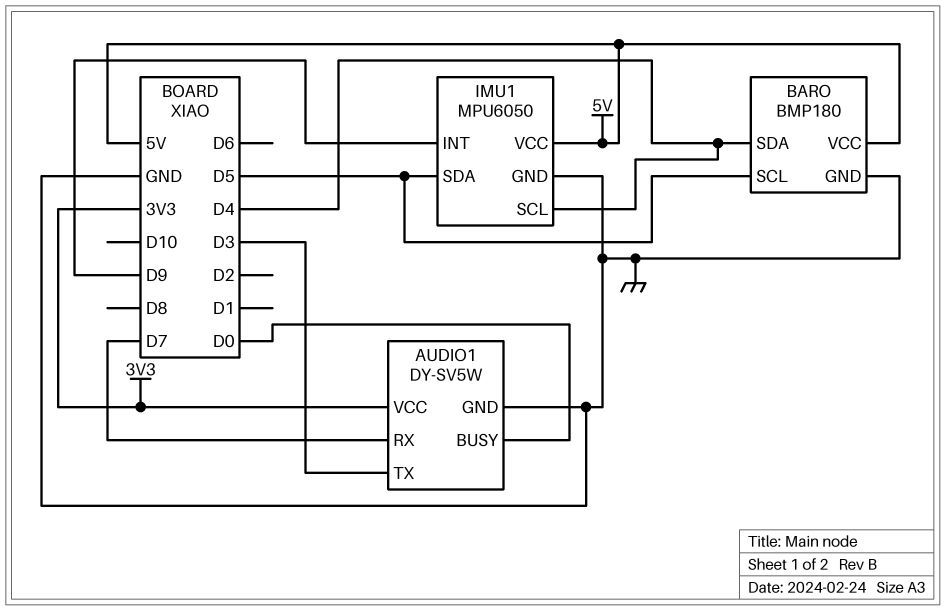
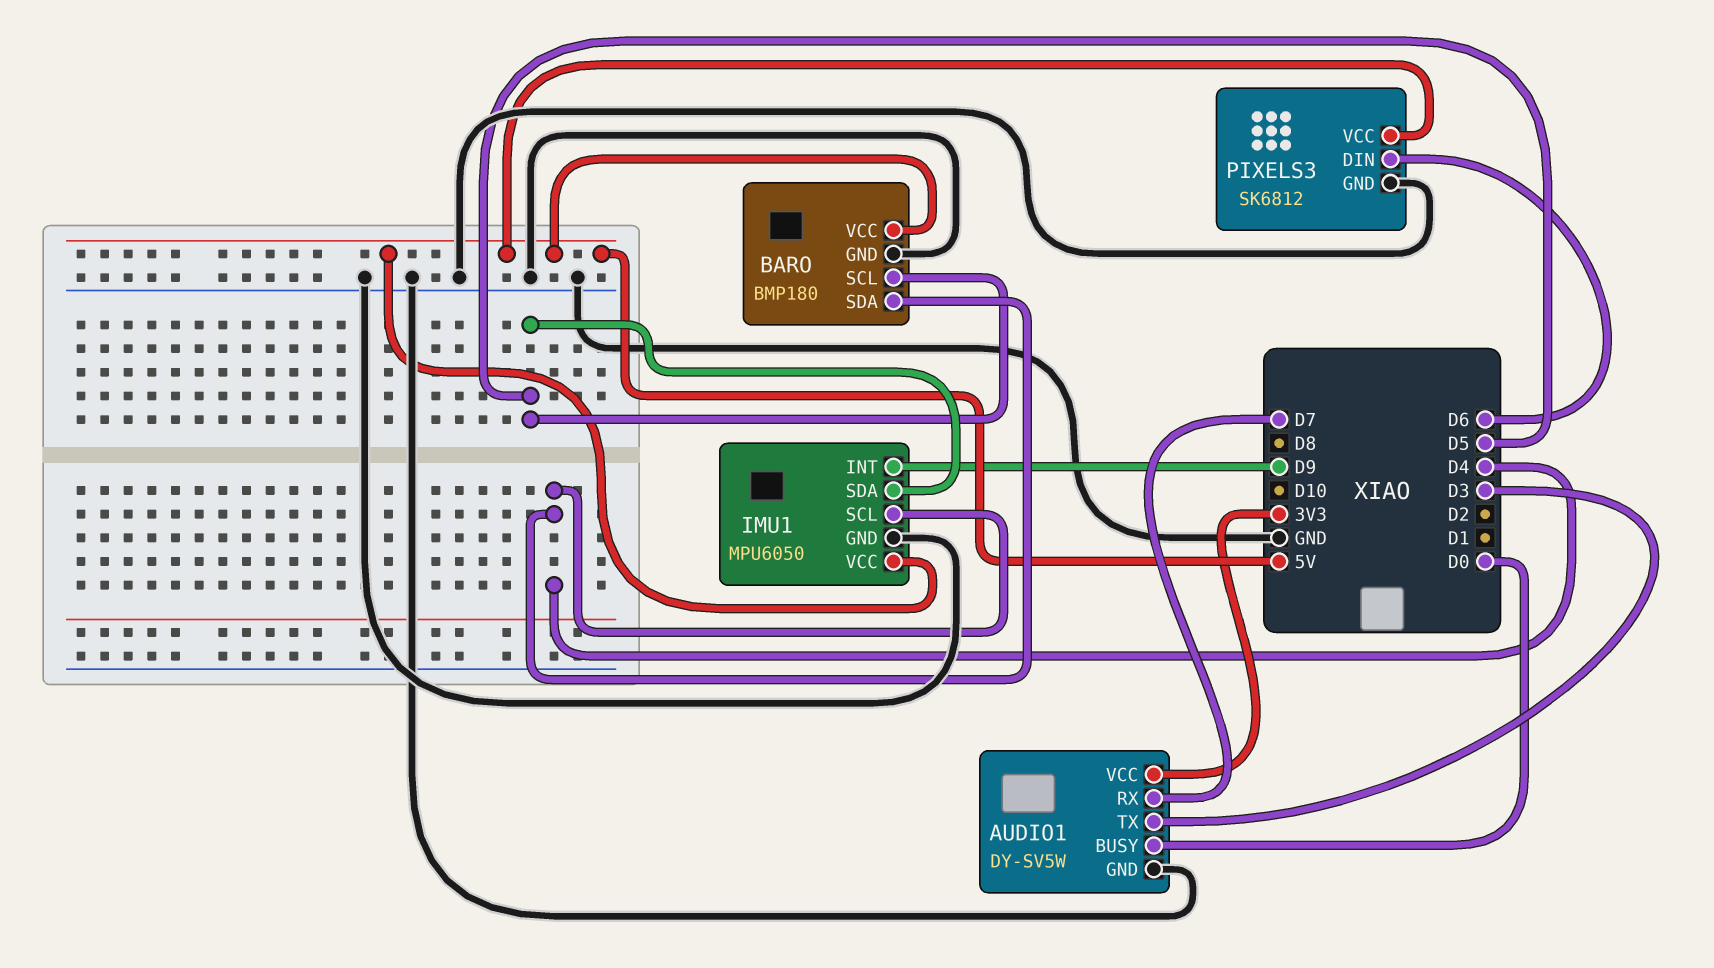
PIXELS3: none -> SK6812
PIXELS3 pin DIN: none -> D6
PIXELS3 pin GND: none -> GND
PIXELS3 pin VCC: none -> 5V

